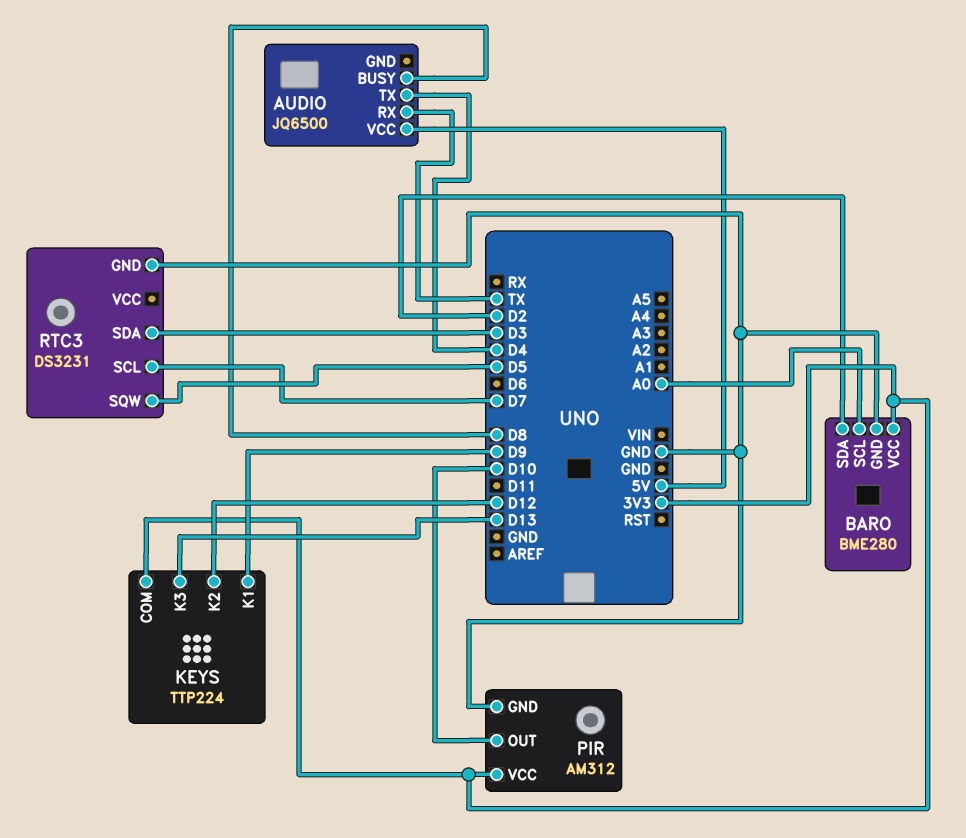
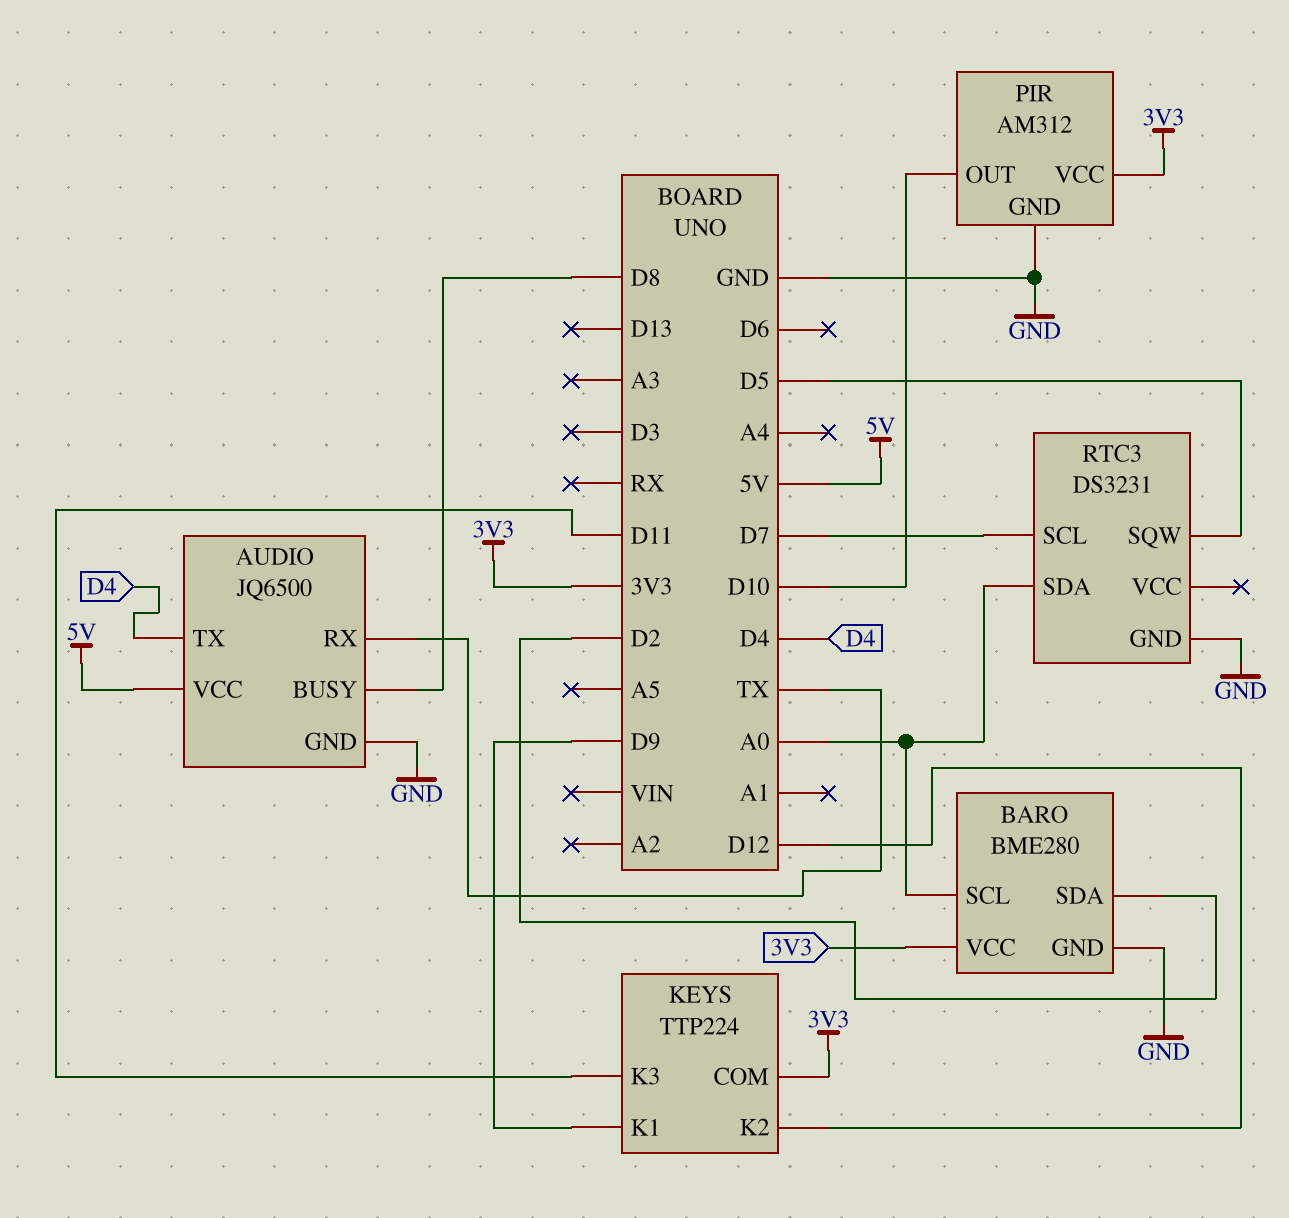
AUDIO pin GND: none -> GND
KEYS pin K3: D13 -> D11
RTC3 pin SDA: D3 -> A0

